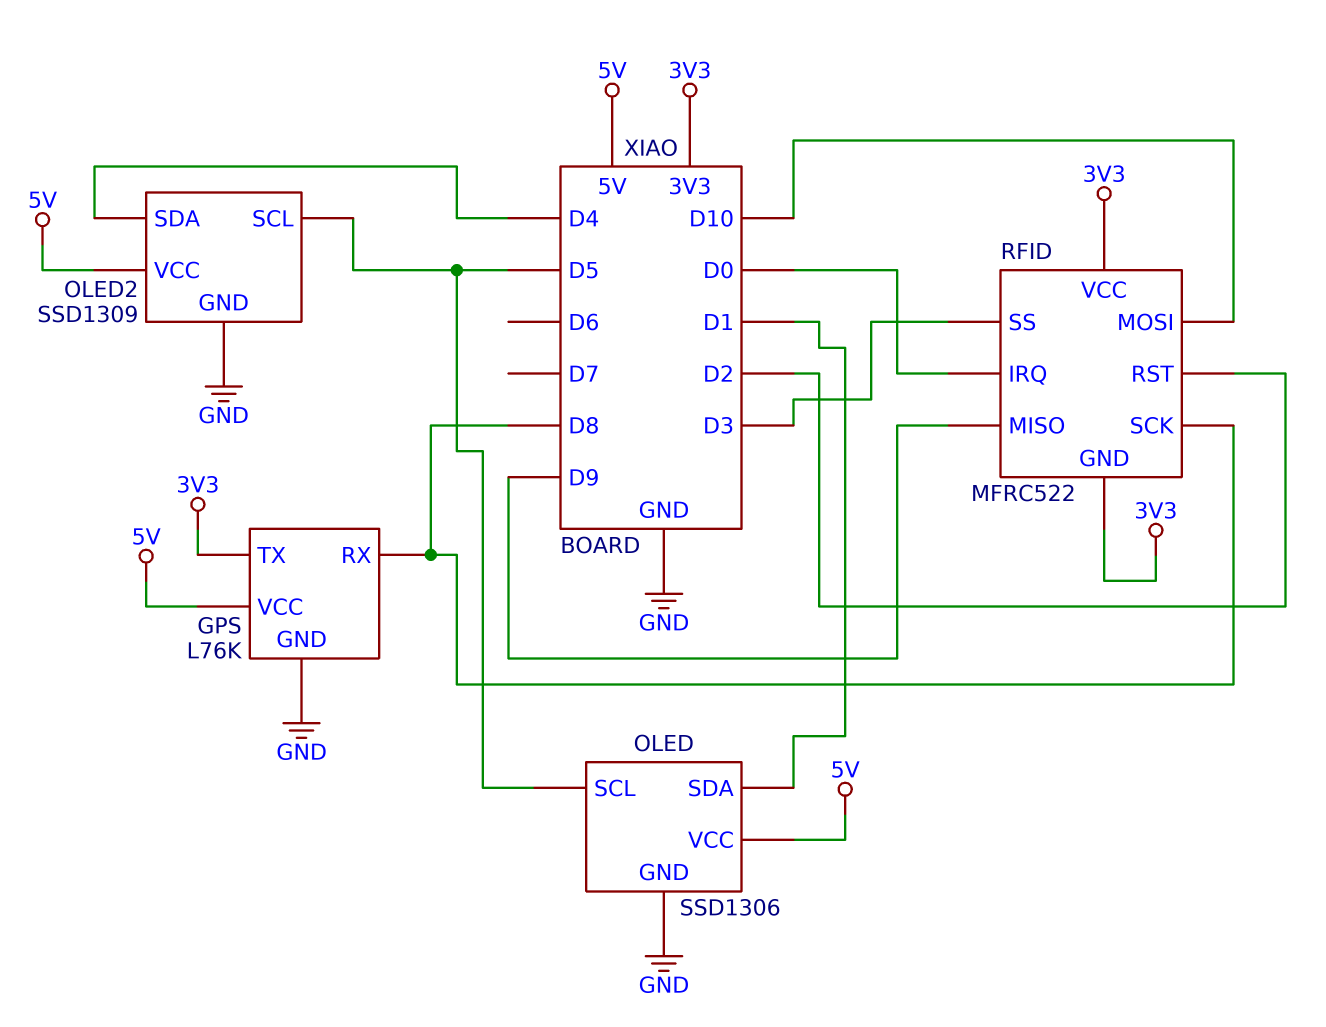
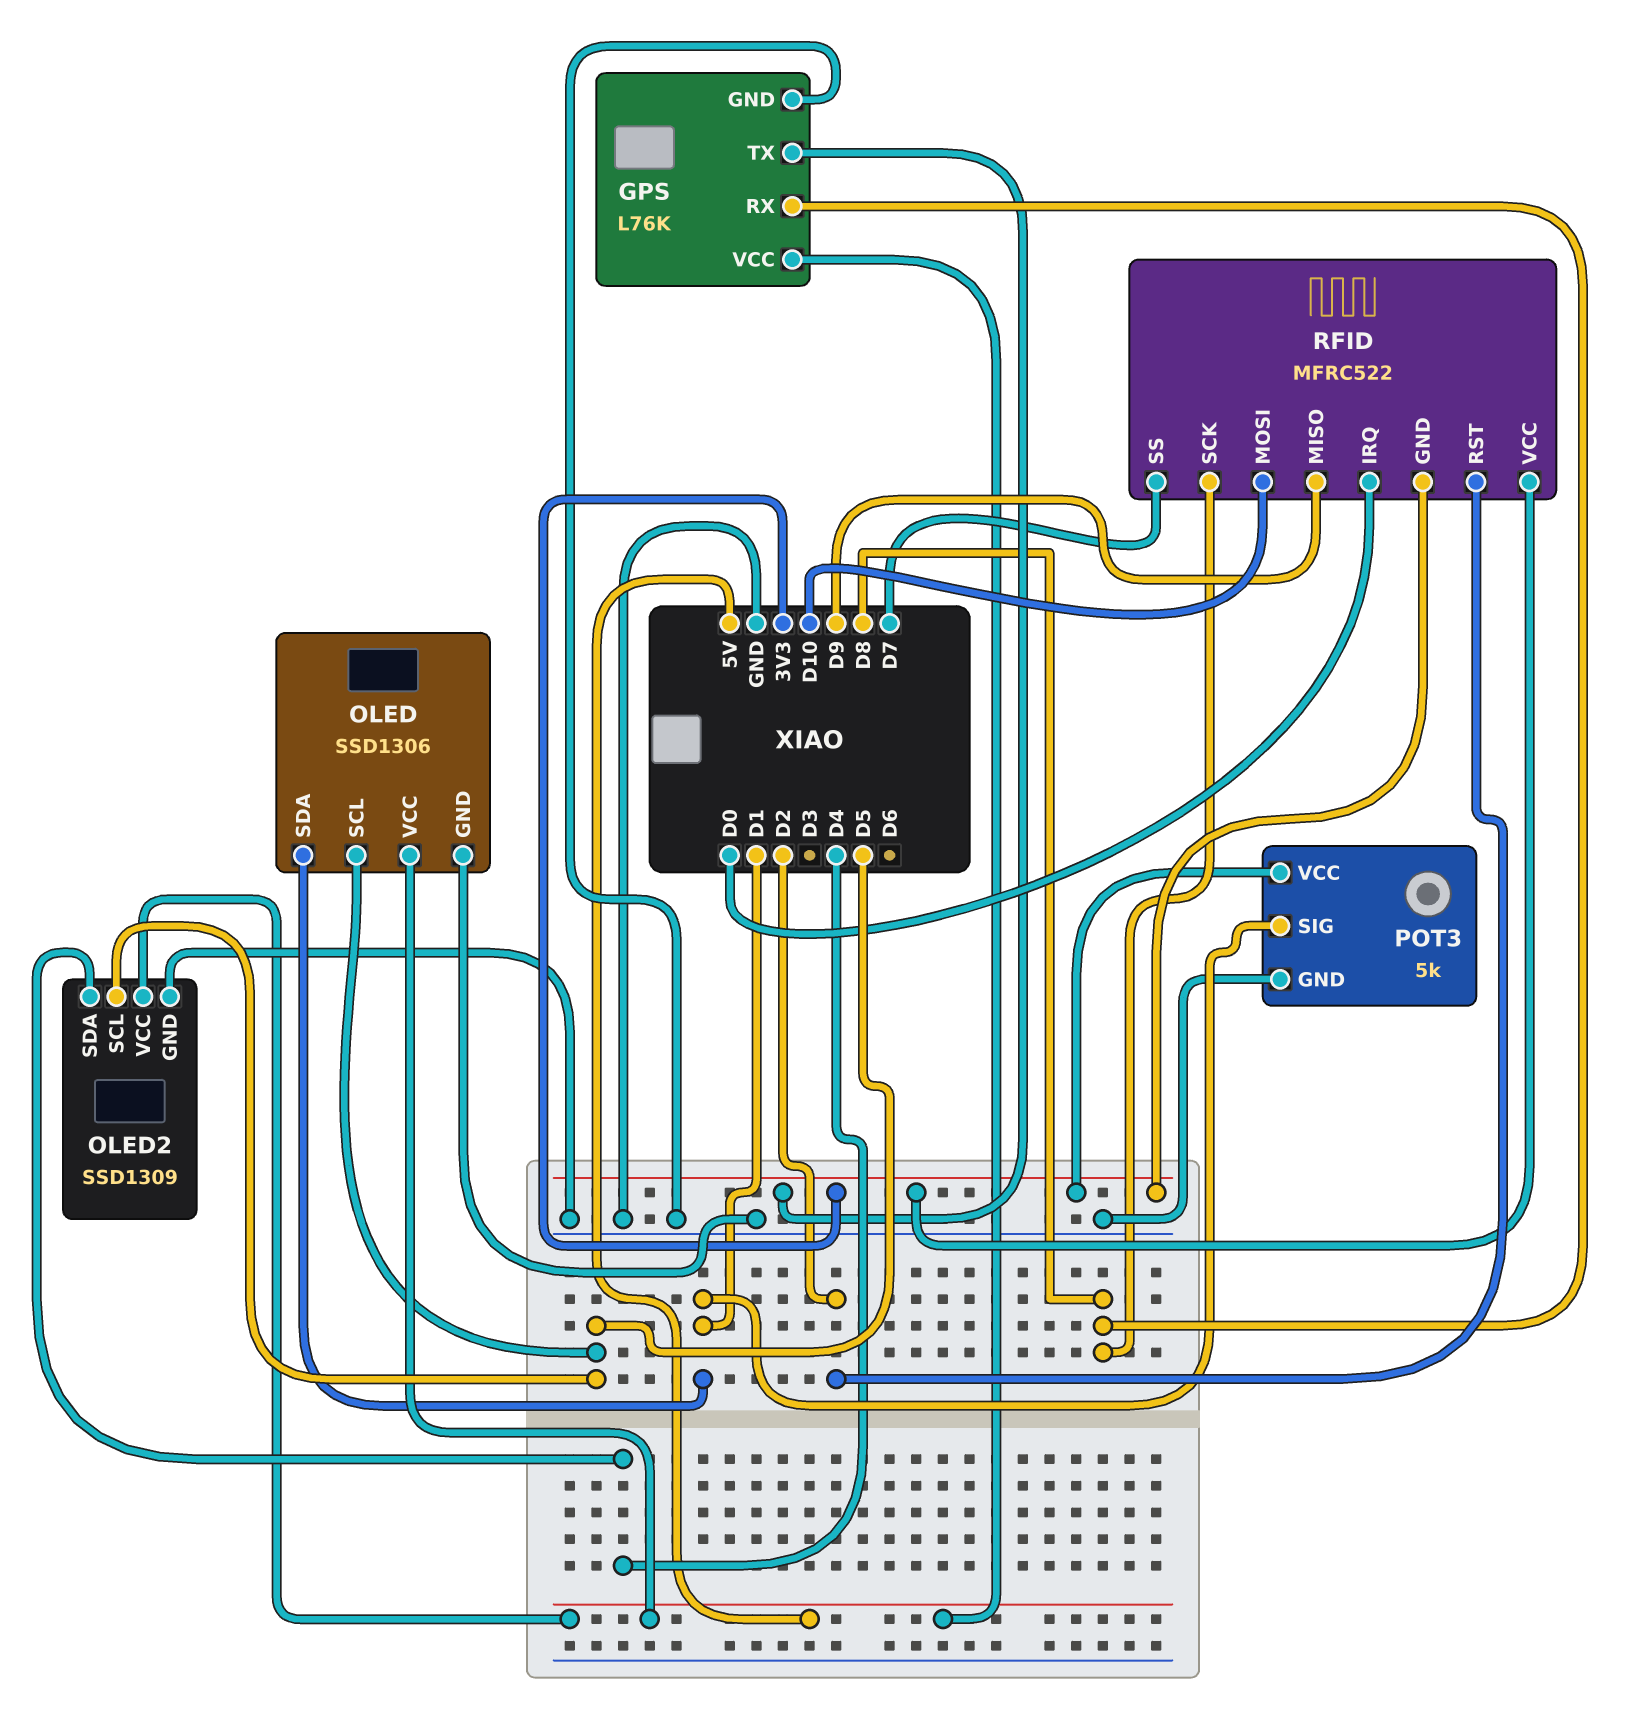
POT3: none -> 5k
POT3 pin GND: none -> GND
POT3 pin SIG: none -> D1
POT3 pin VCC: none -> 3V3
RFID pin SS: D3 -> D7

